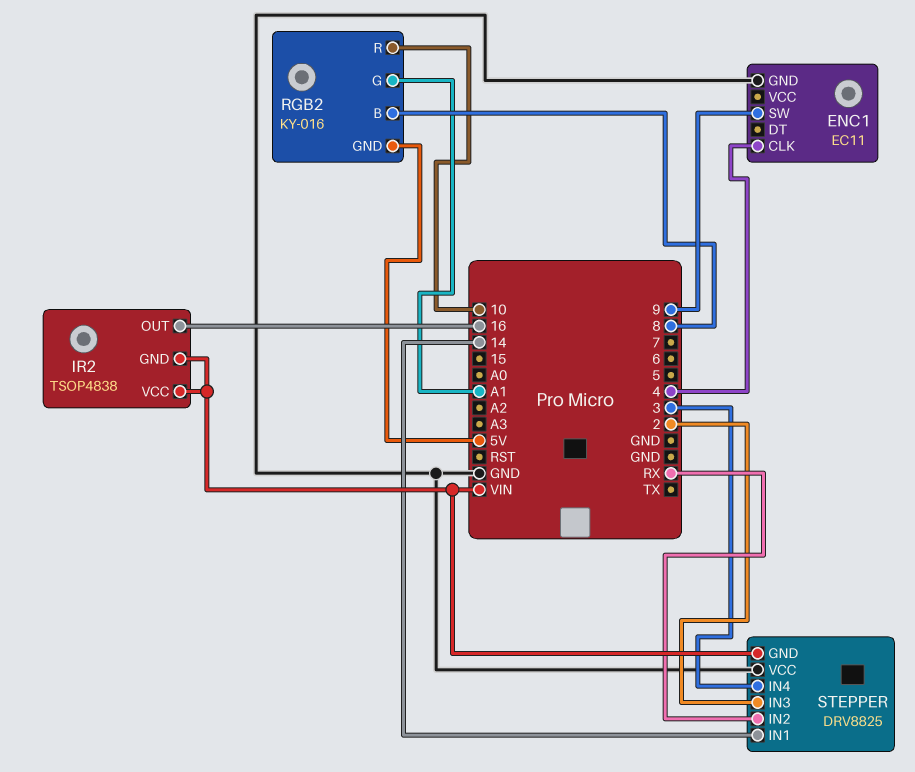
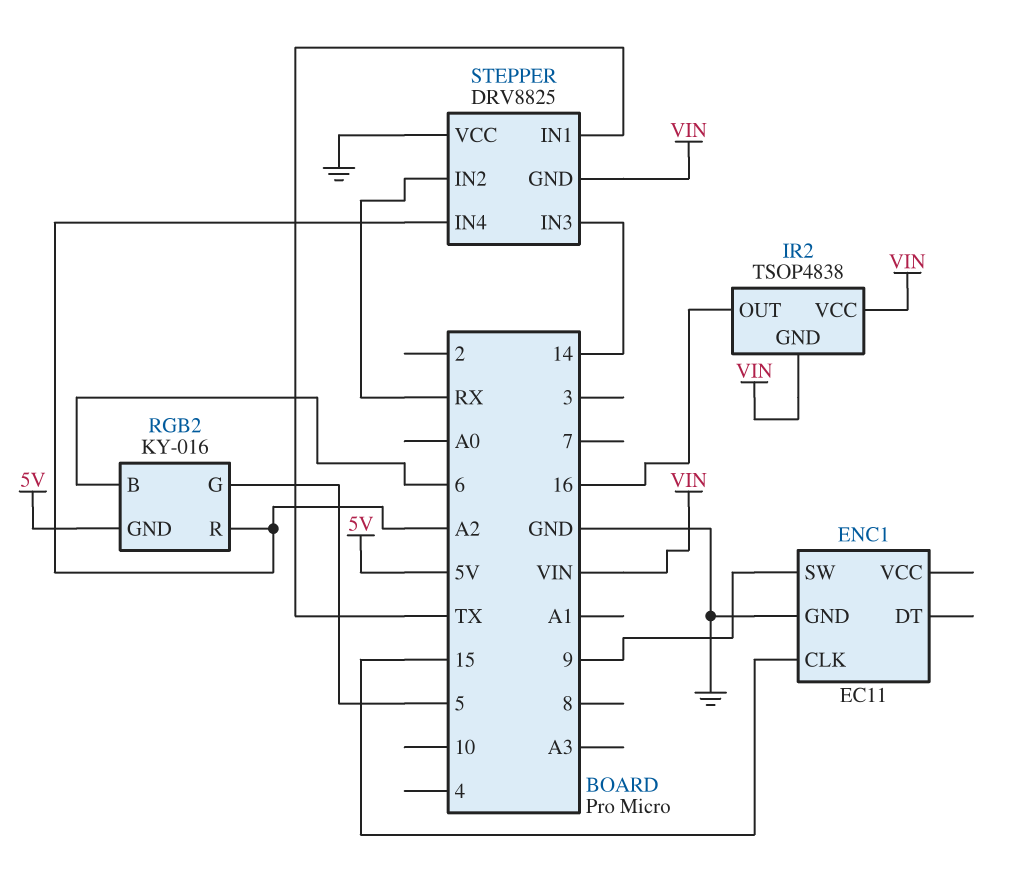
ENC1 pin CLK: 4 -> 15
RGB2 pin B: 8 -> 6
RGB2 pin G: A1 -> 5
RGB2 pin R: 10 -> A2
STEPPER pin IN1: 14 -> TX
STEPPER pin IN3: 2 -> 14
STEPPER pin IN4: 3 -> A2

